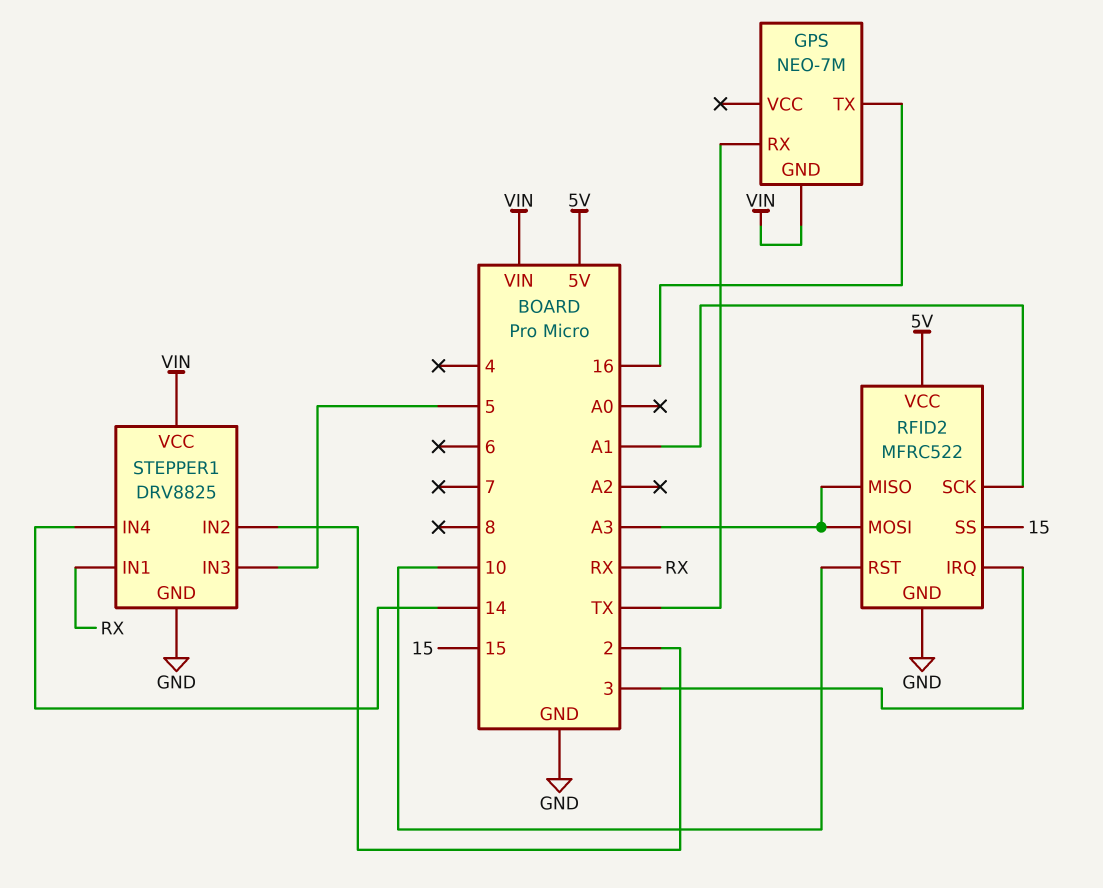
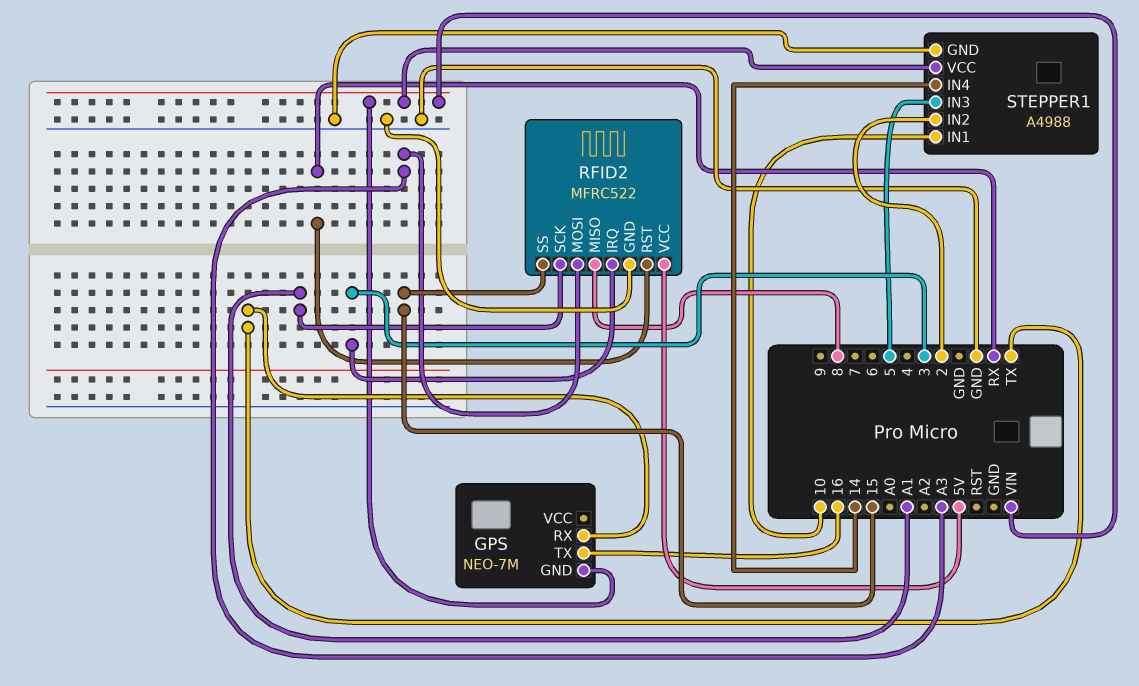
RFID2 pin MISO: A3 -> 8
RFID2 pin RST: 10 -> RX
STEPPER1: DRV8825 -> A4988
STEPPER1 pin IN1: RX -> 10

